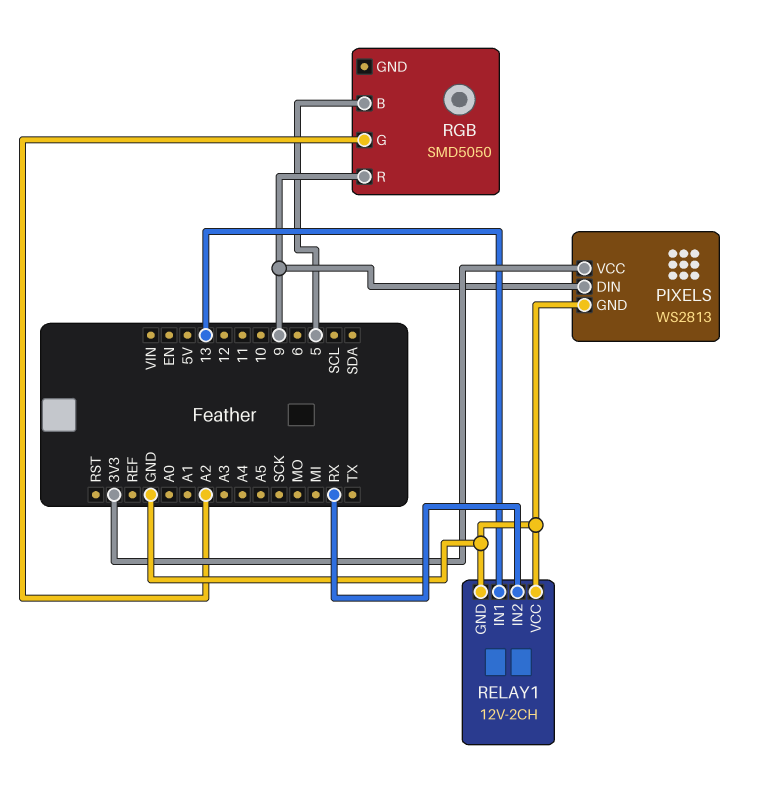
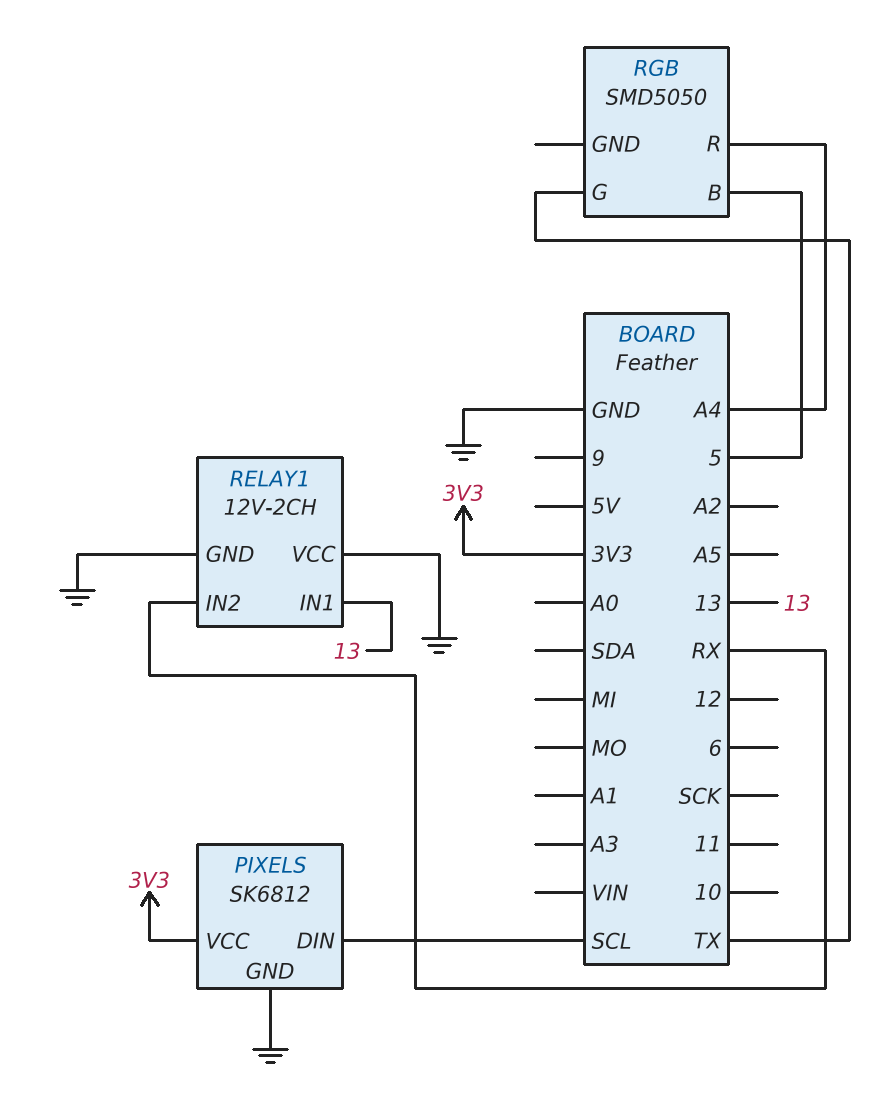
PIXELS: WS2813 -> SK6812
PIXELS pin DIN: 9 -> SCL
RGB pin G: A2 -> TX
RGB pin R: 9 -> A4

